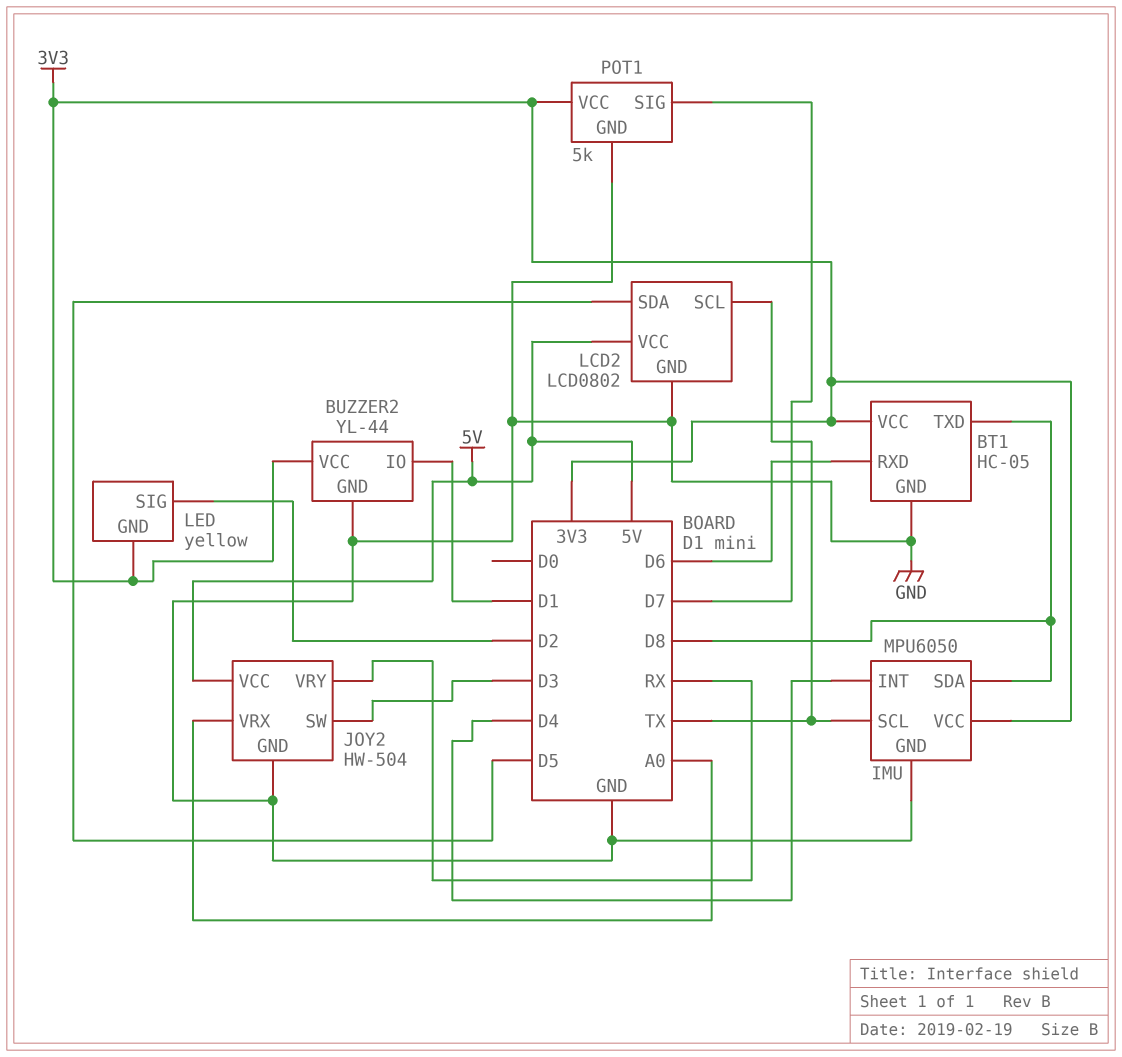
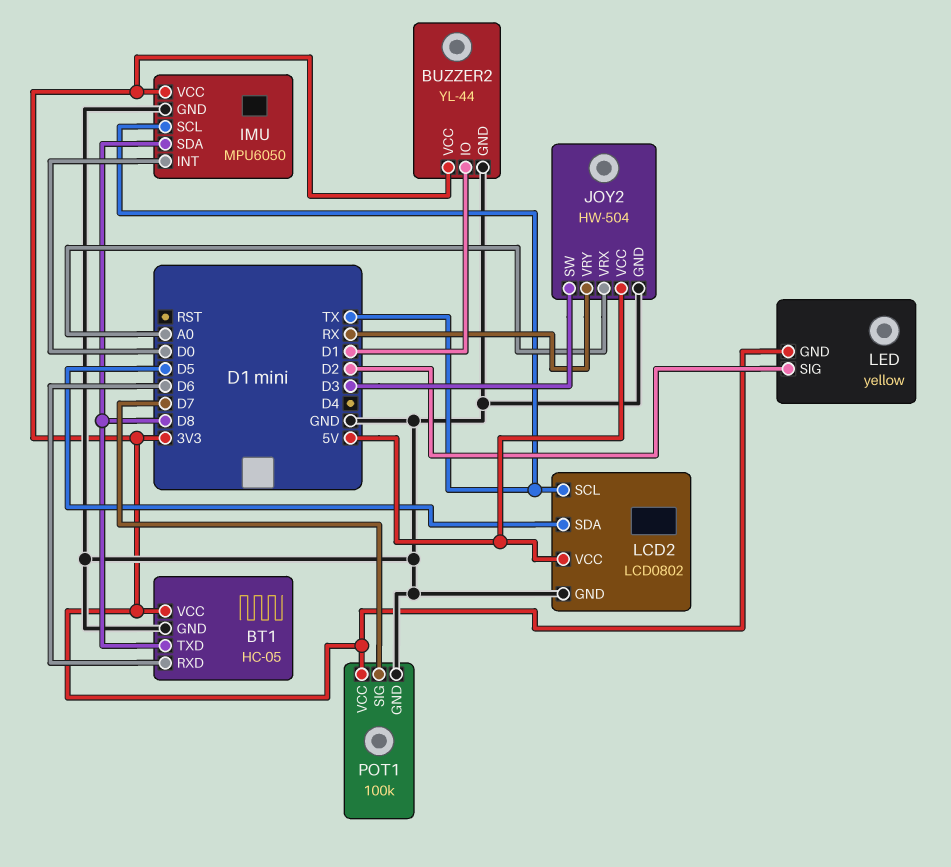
IMU pin INT: D4 -> D0
POT1: 5k -> 100k

